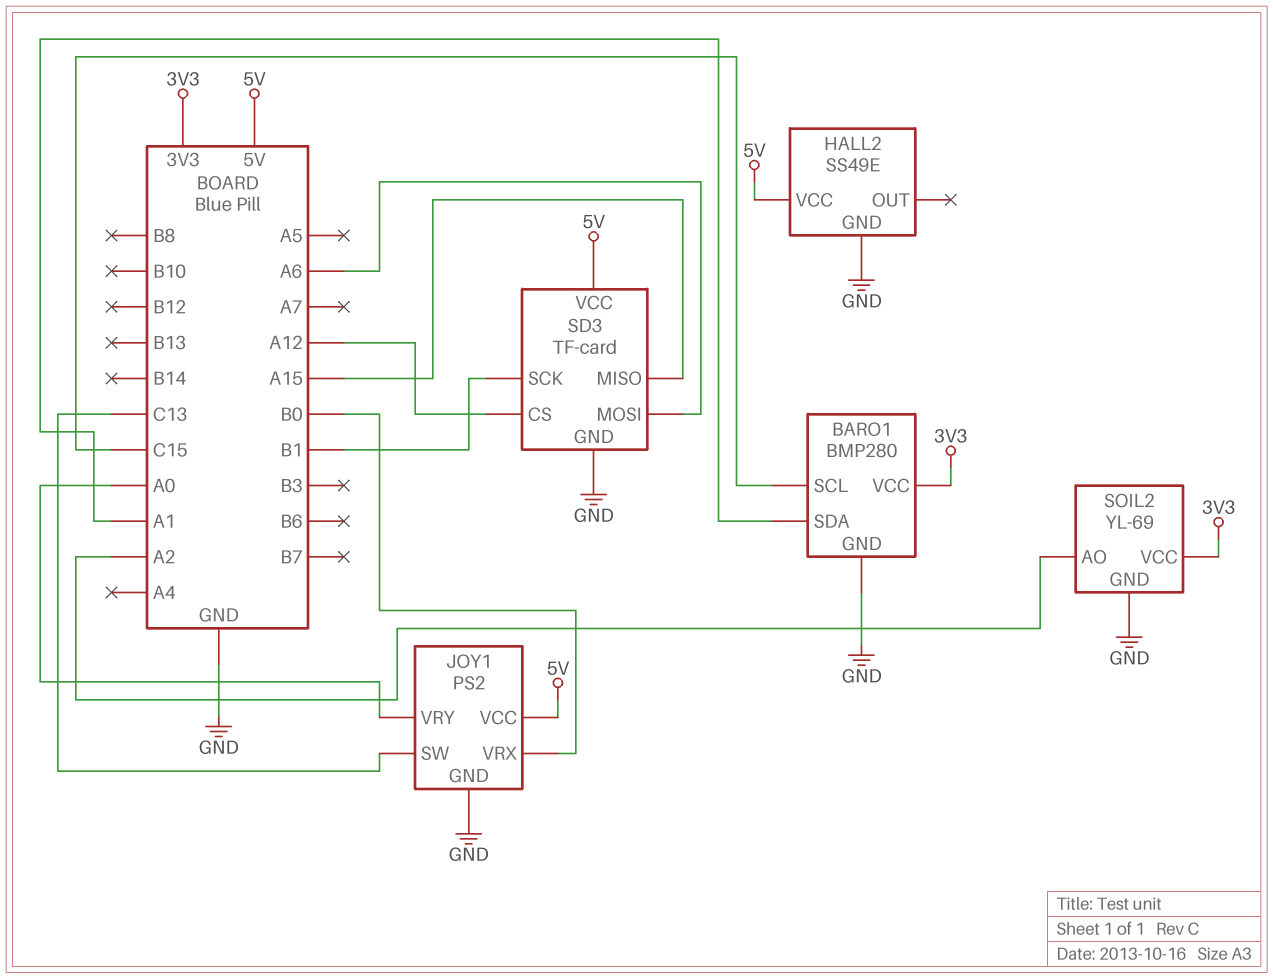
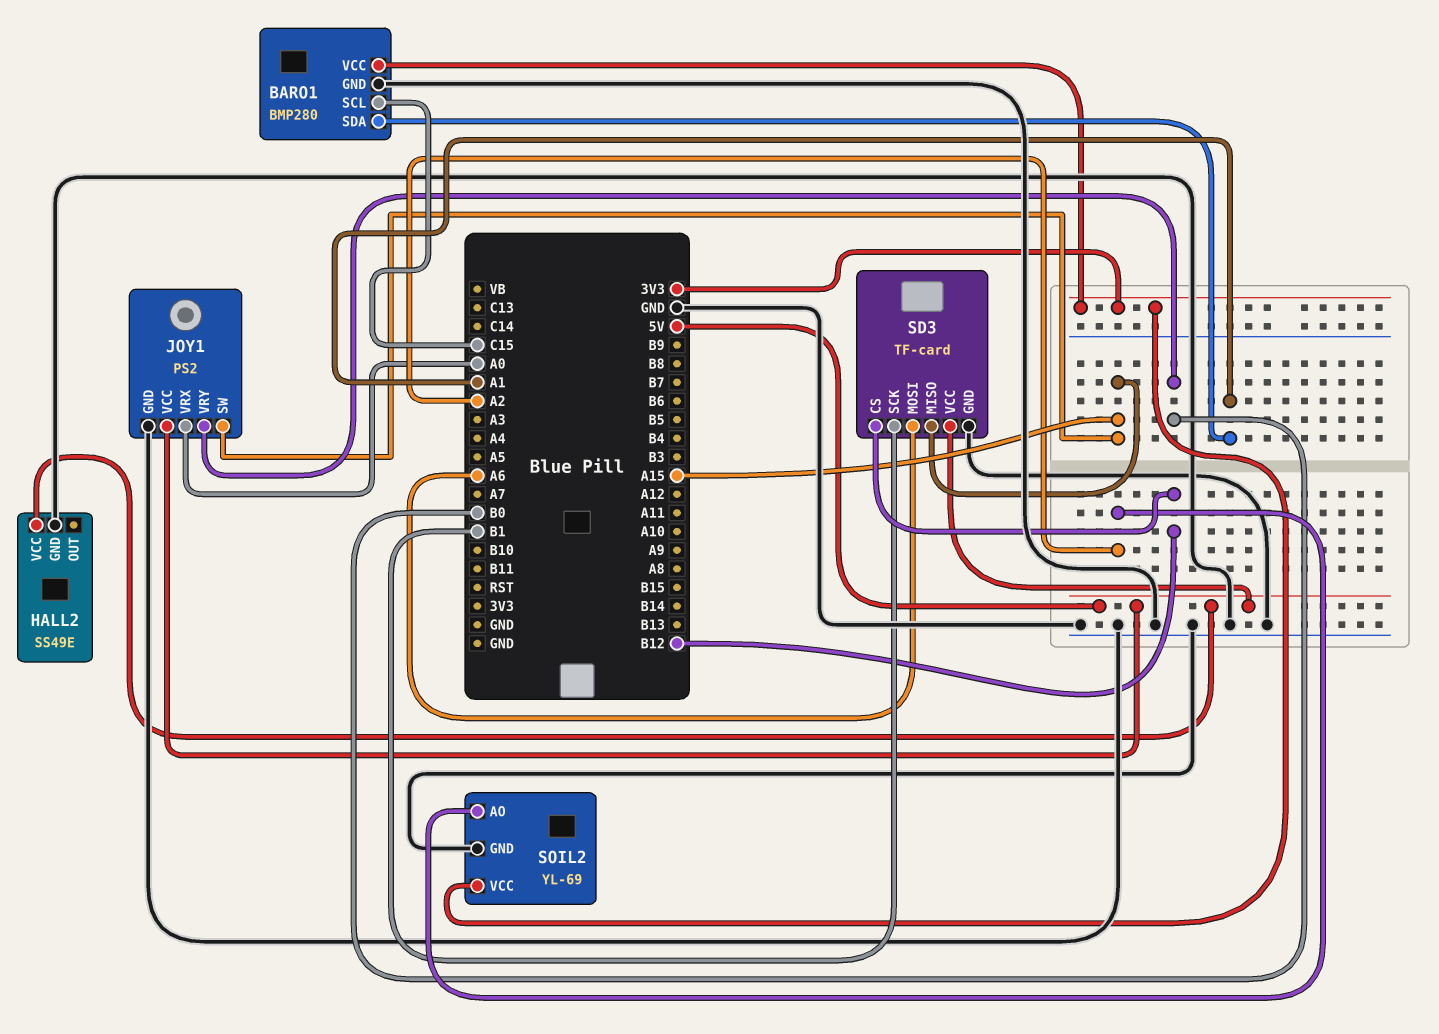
JOY1 pin SW: C13 -> A15
JOY1 pin VRX: B0 -> A0
JOY1 pin VRY: A0 -> B0
SD3 pin CS: A12 -> B12

